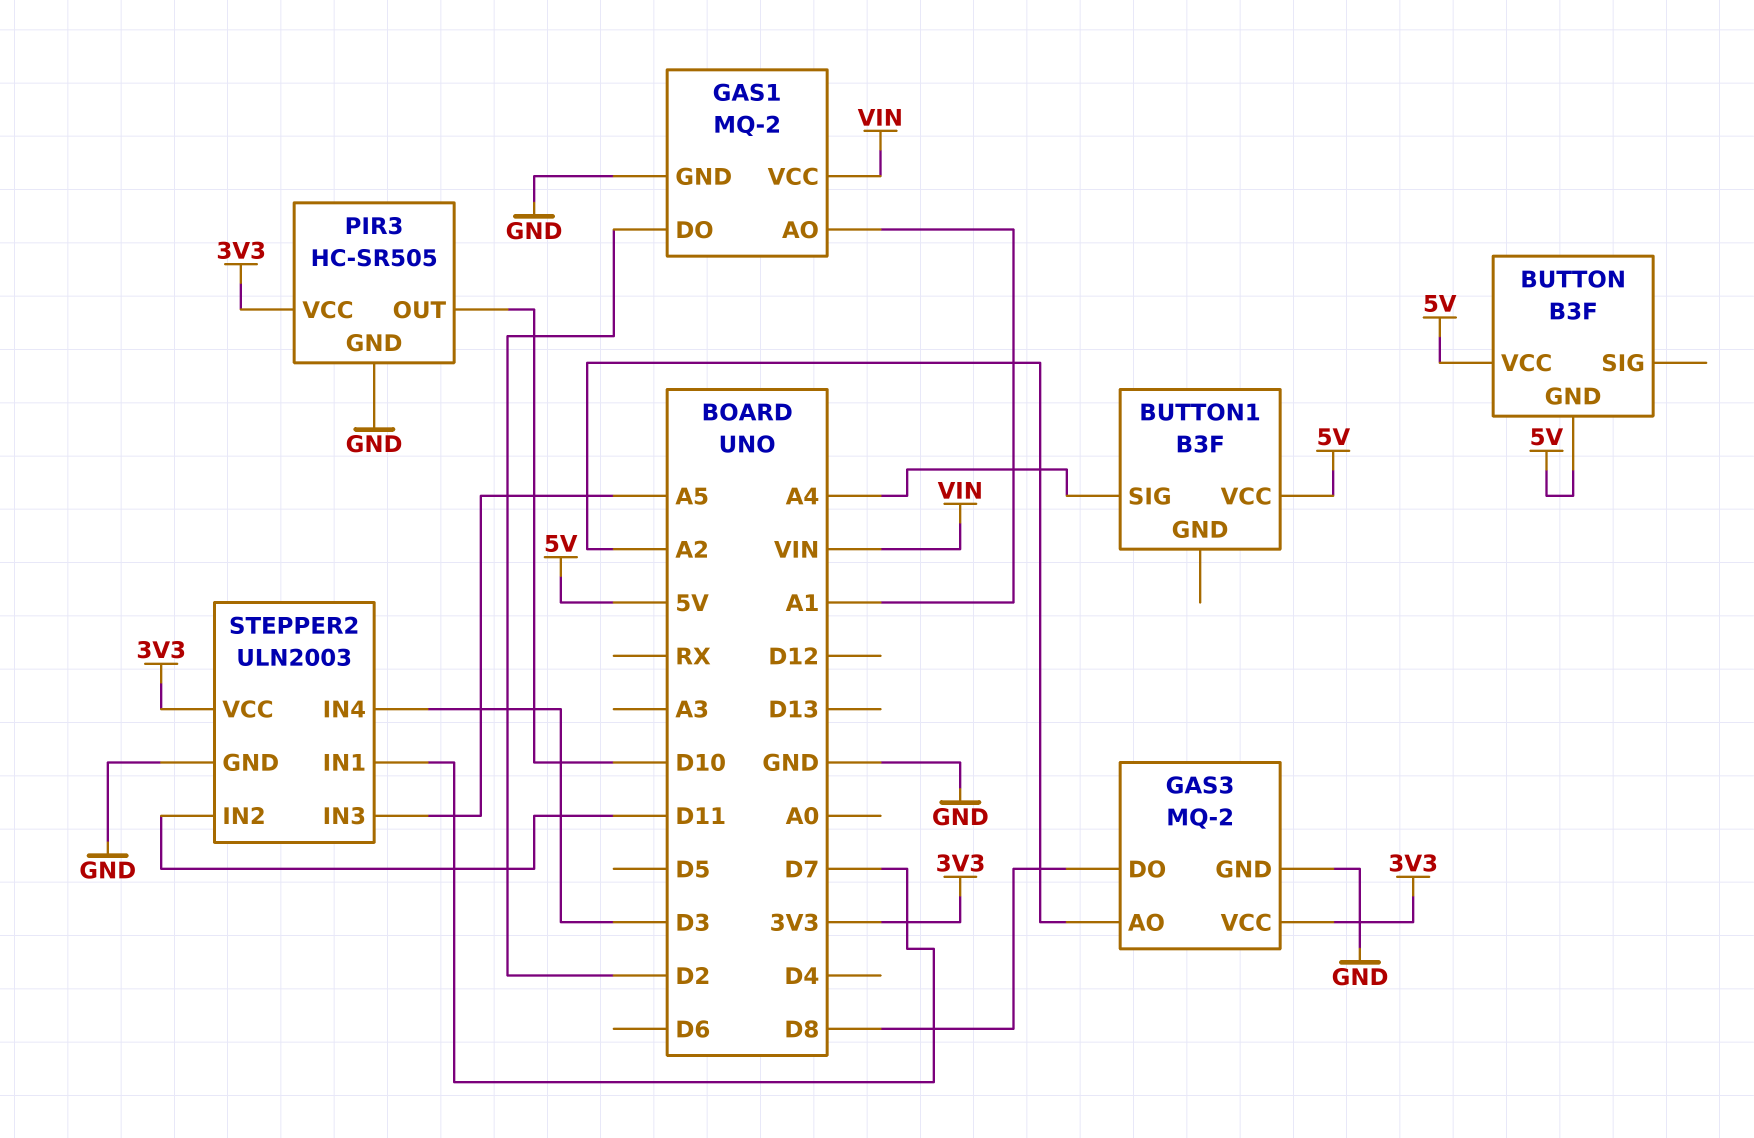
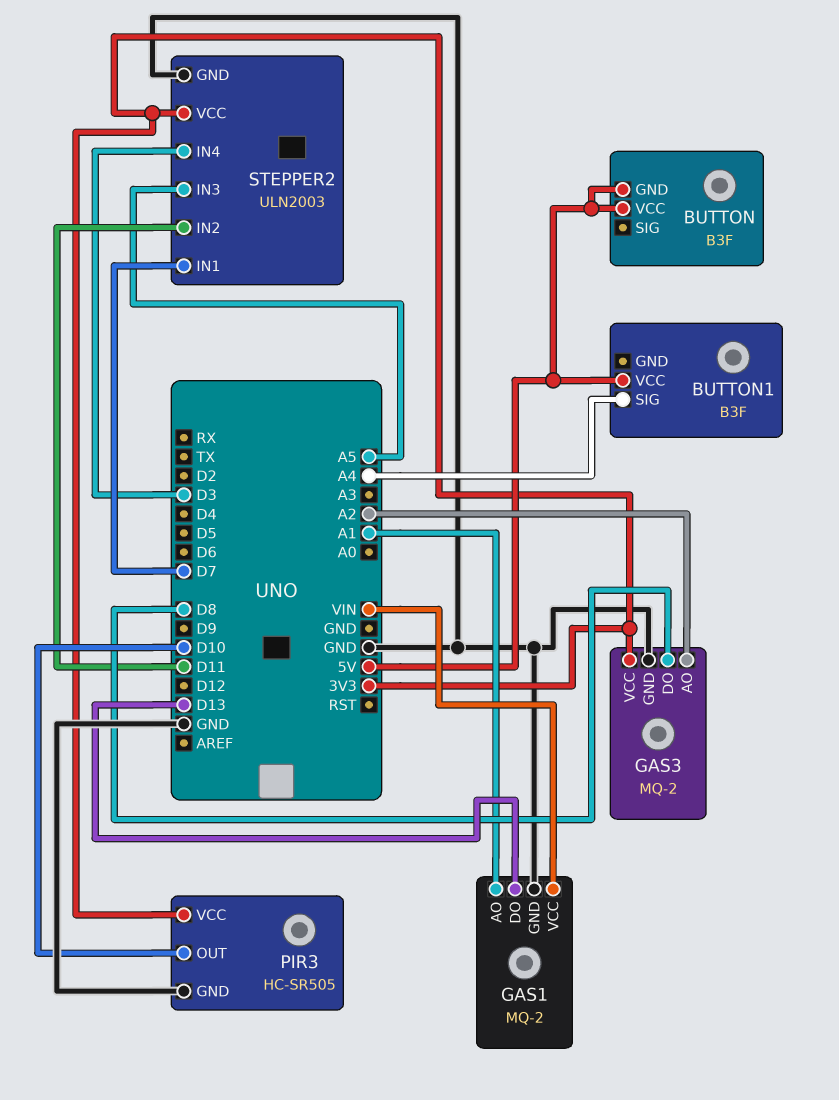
GAS1 pin DO: D2 -> D13

